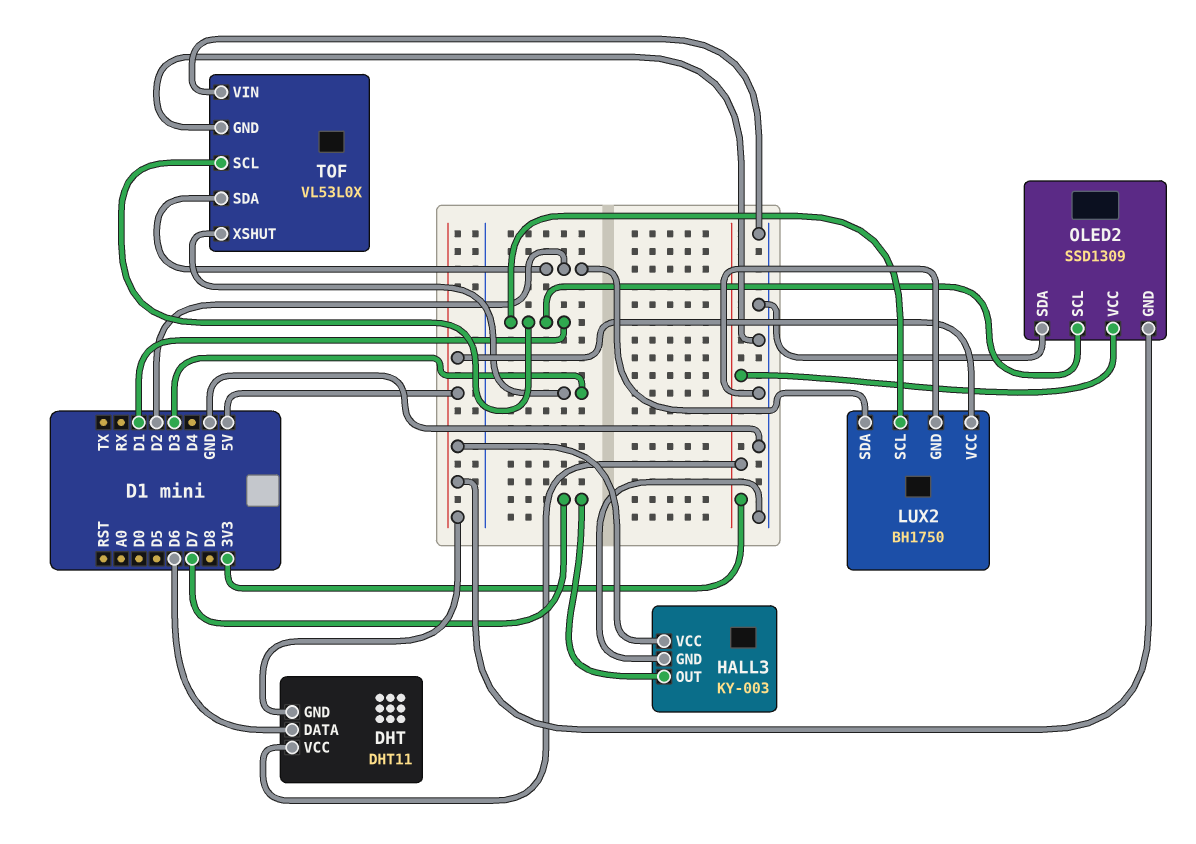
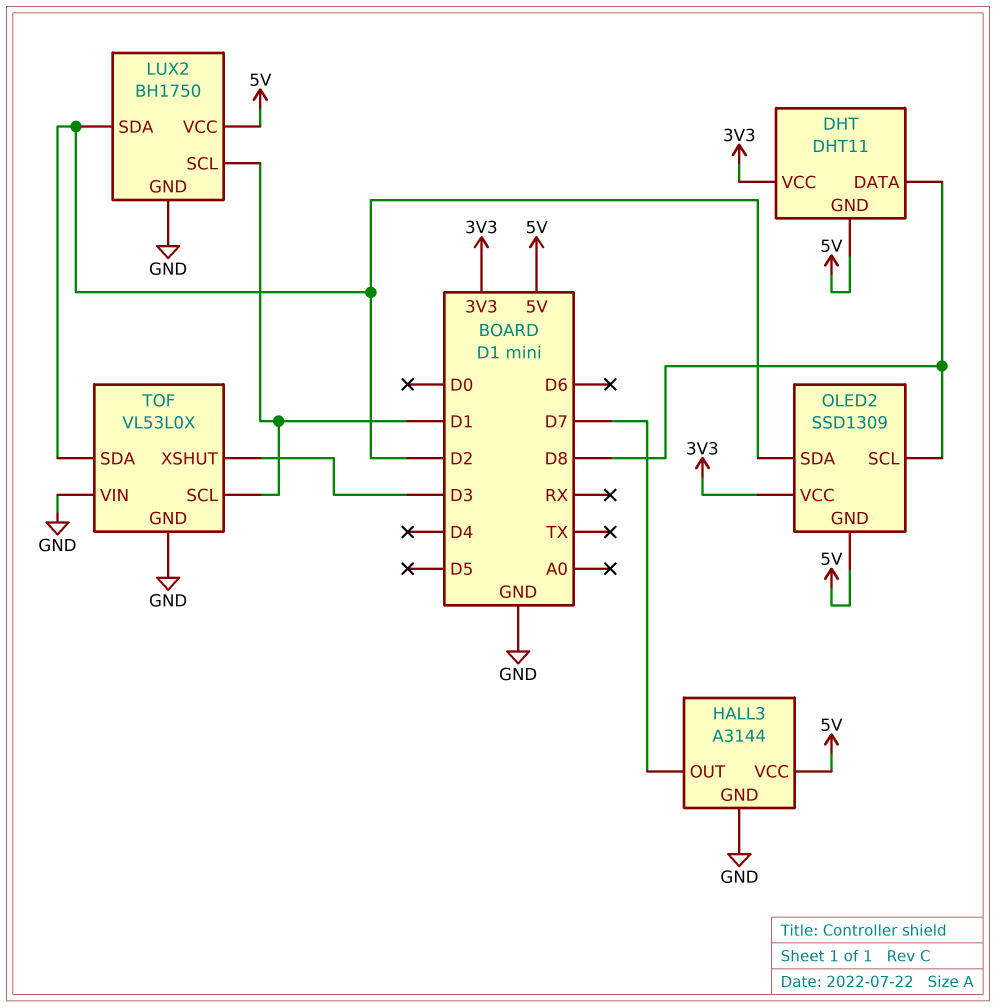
DHT pin DATA: D6 -> D8
HALL3: KY-003 -> A3144
OLED2 pin SCL: D1 -> D8
OLED2 pin SDA: GND -> D2

